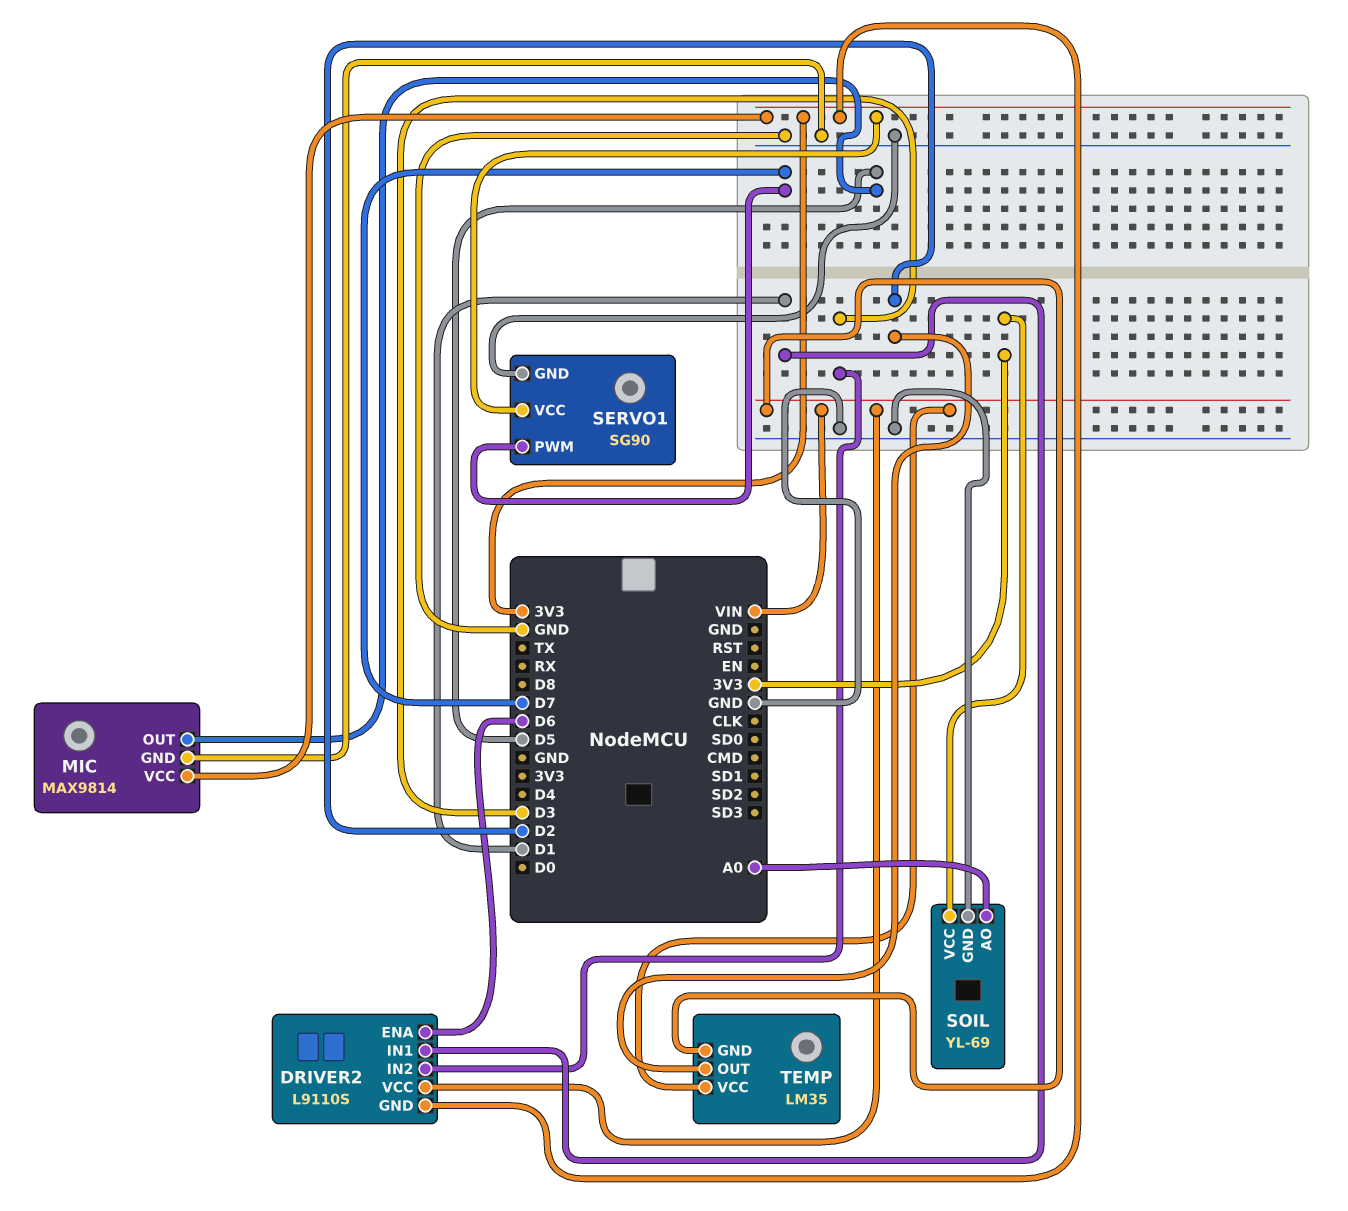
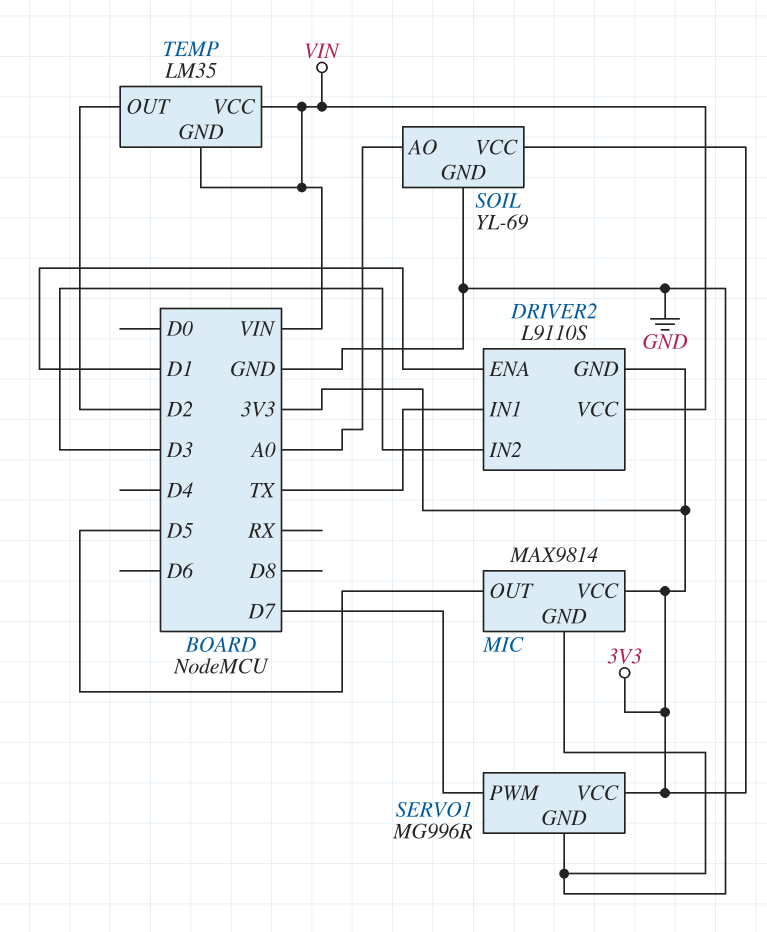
DRIVER2 pin ENA: D6 -> D1
DRIVER2 pin IN1: D1 -> TX
SERVO1: SG90 -> MG996R

